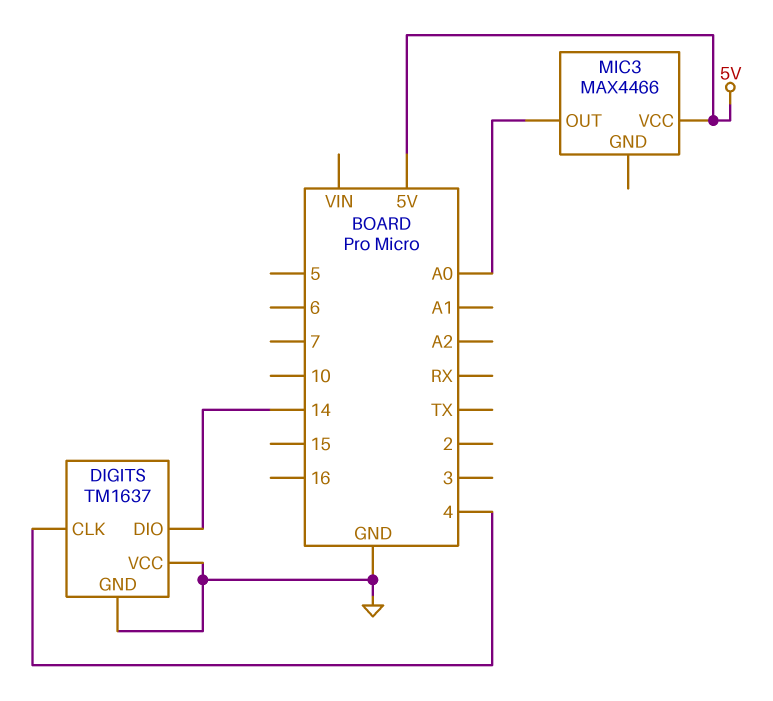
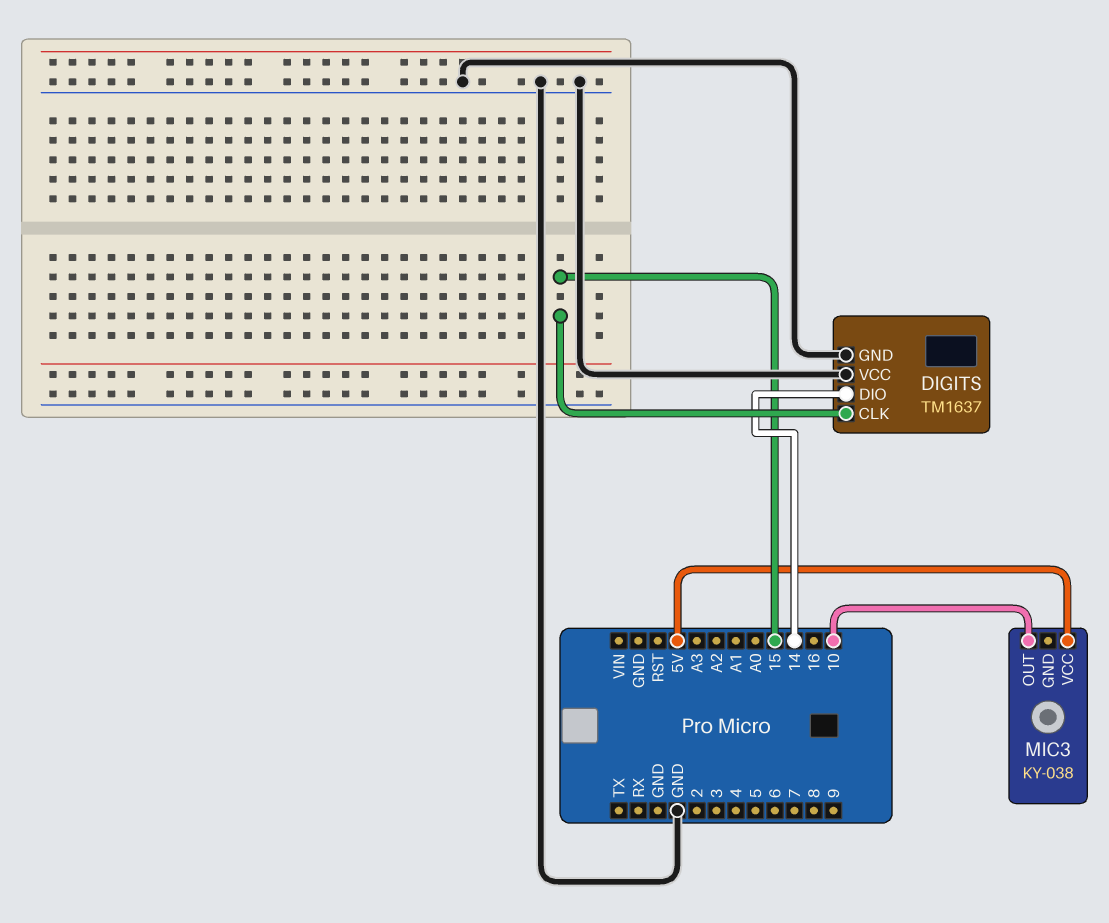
DIGITS pin CLK: 4 -> 15
MIC3: MAX4466 -> KY-038
MIC3 pin OUT: A0 -> 10

